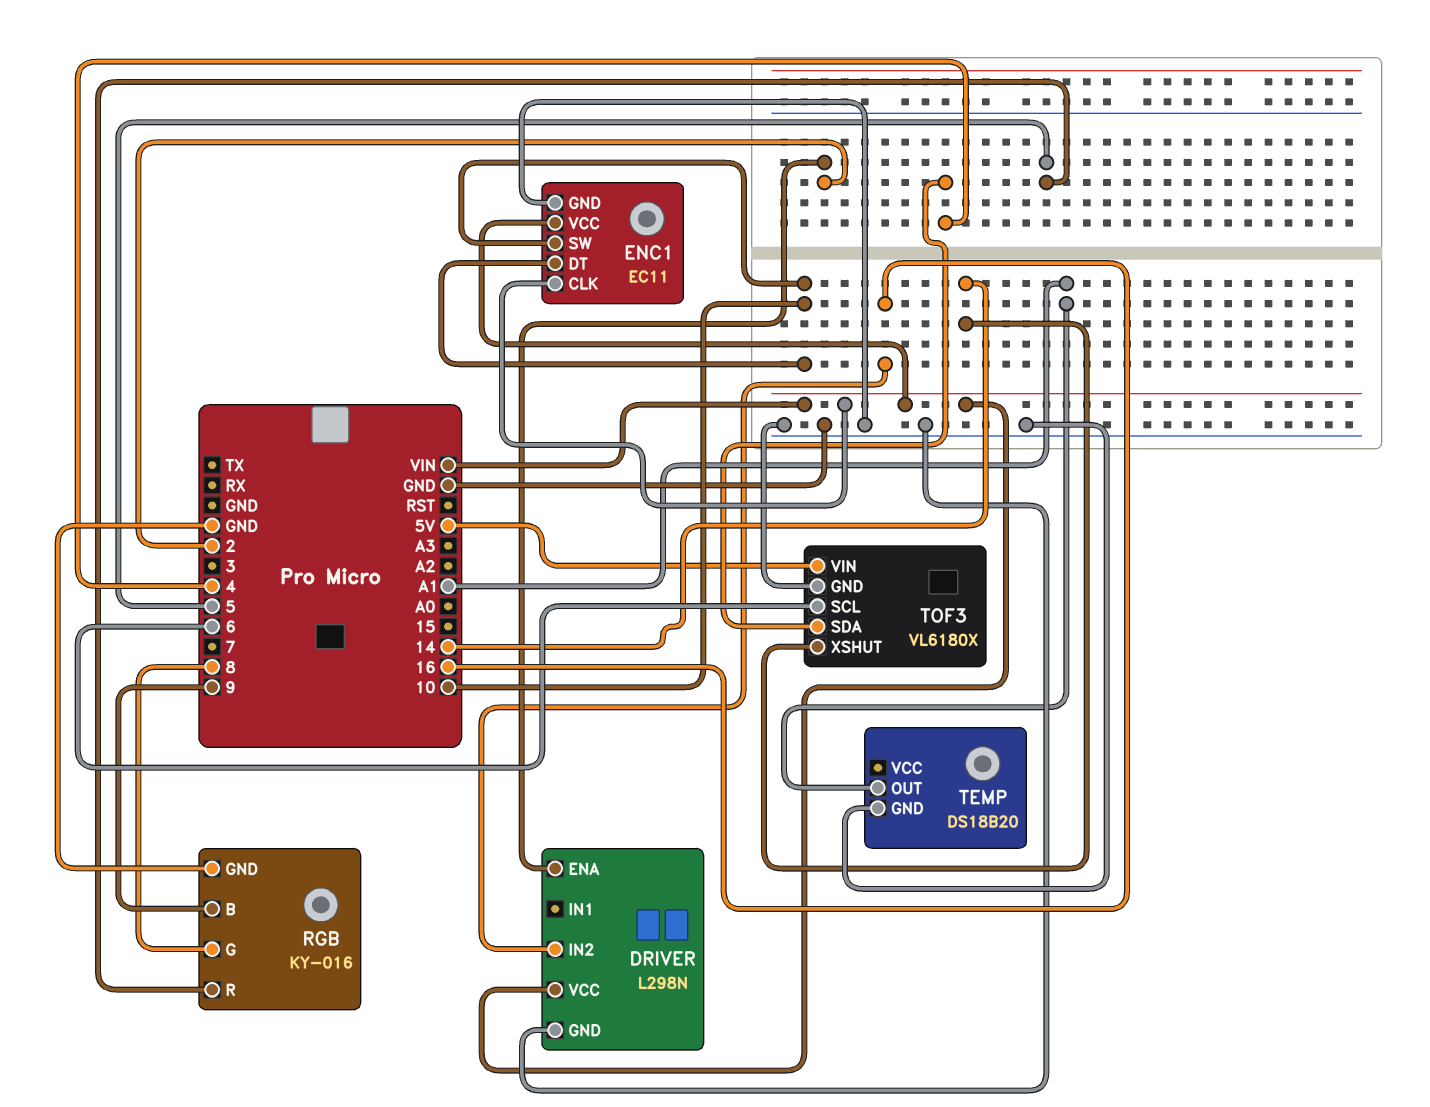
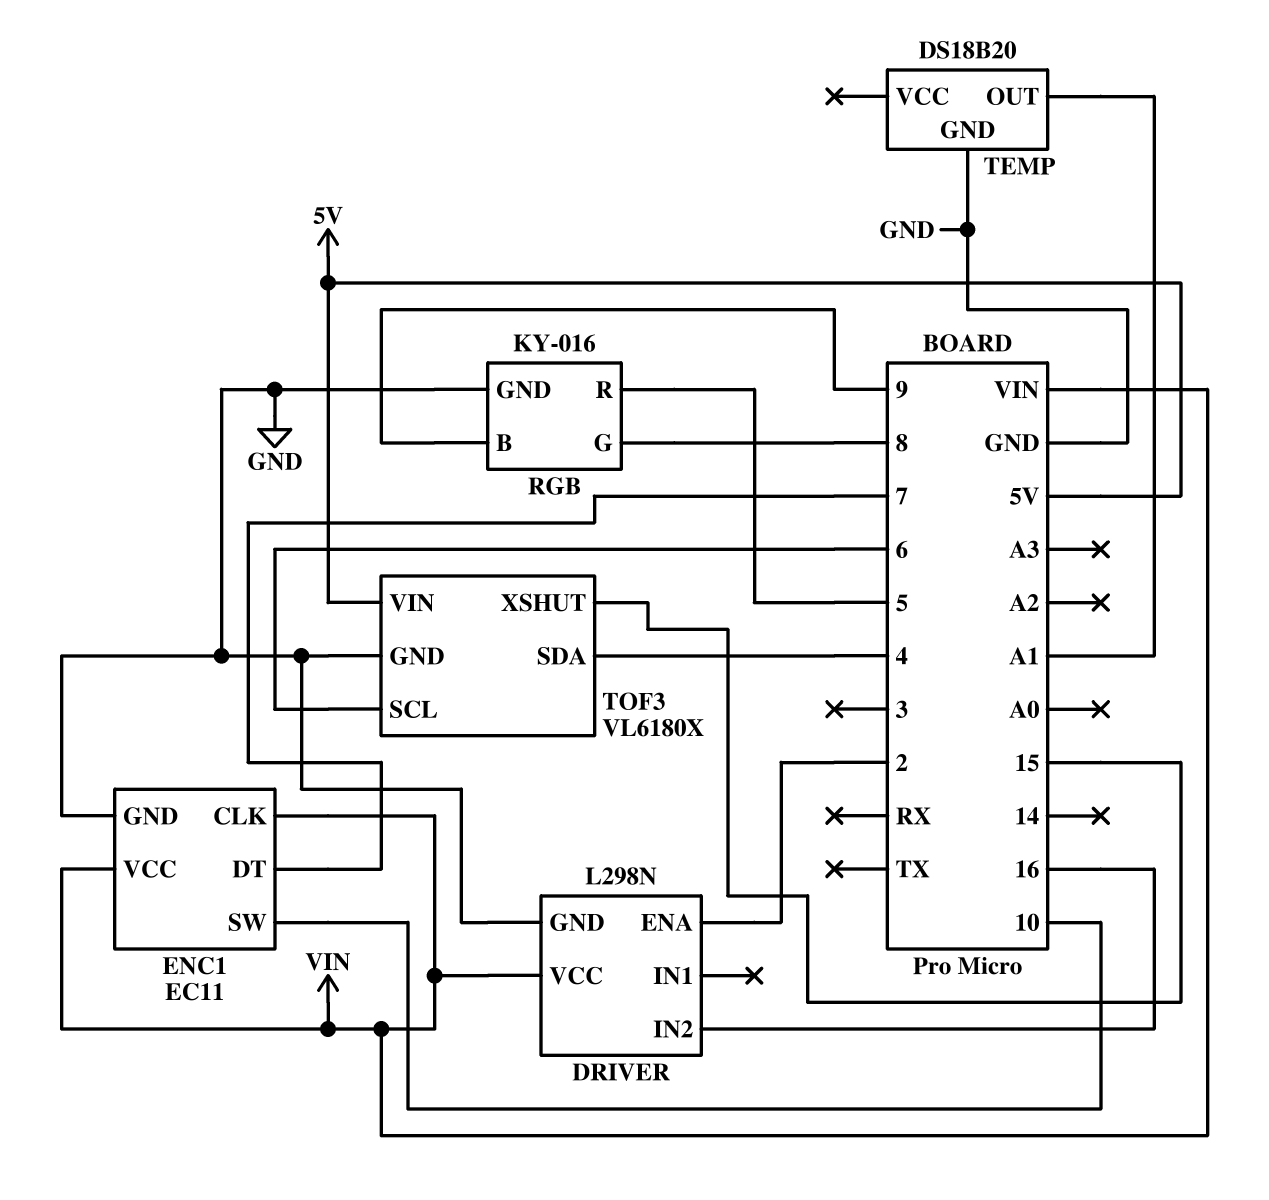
ENC1 pin DT: 10 -> 7
TOF3 pin XSHUT: 14 -> 15

